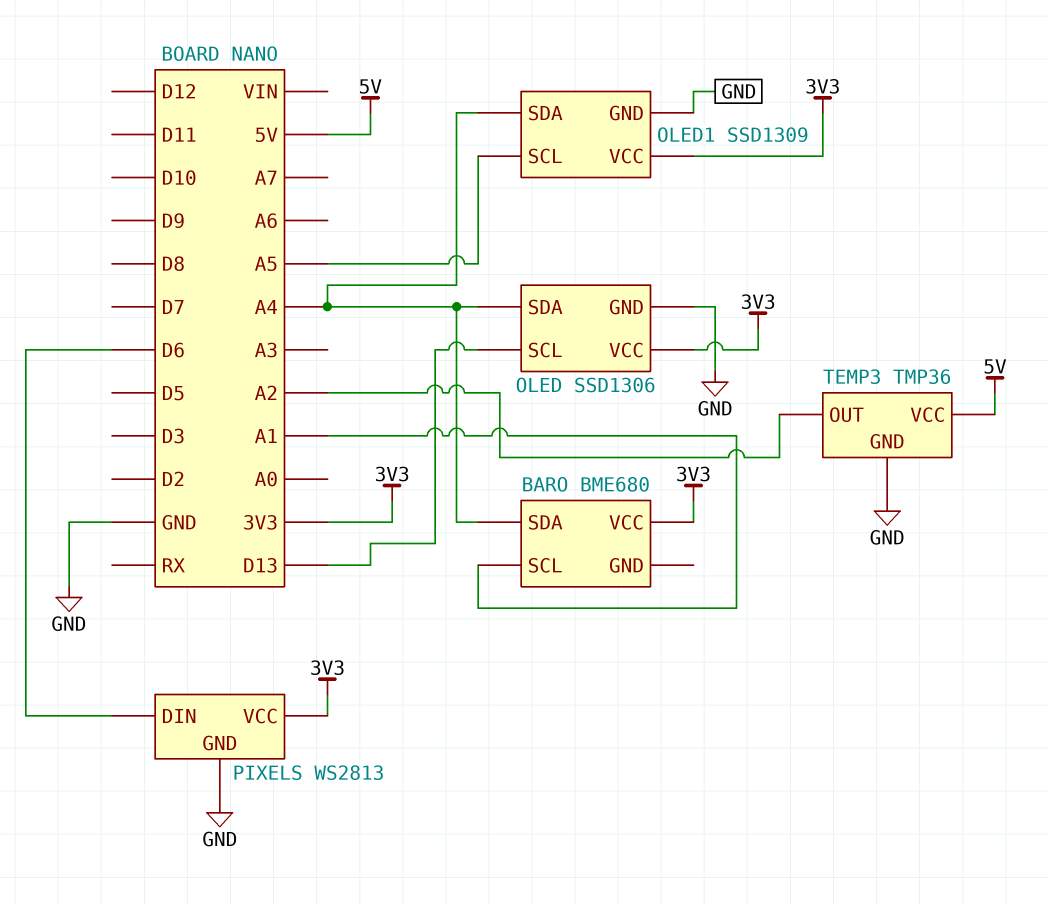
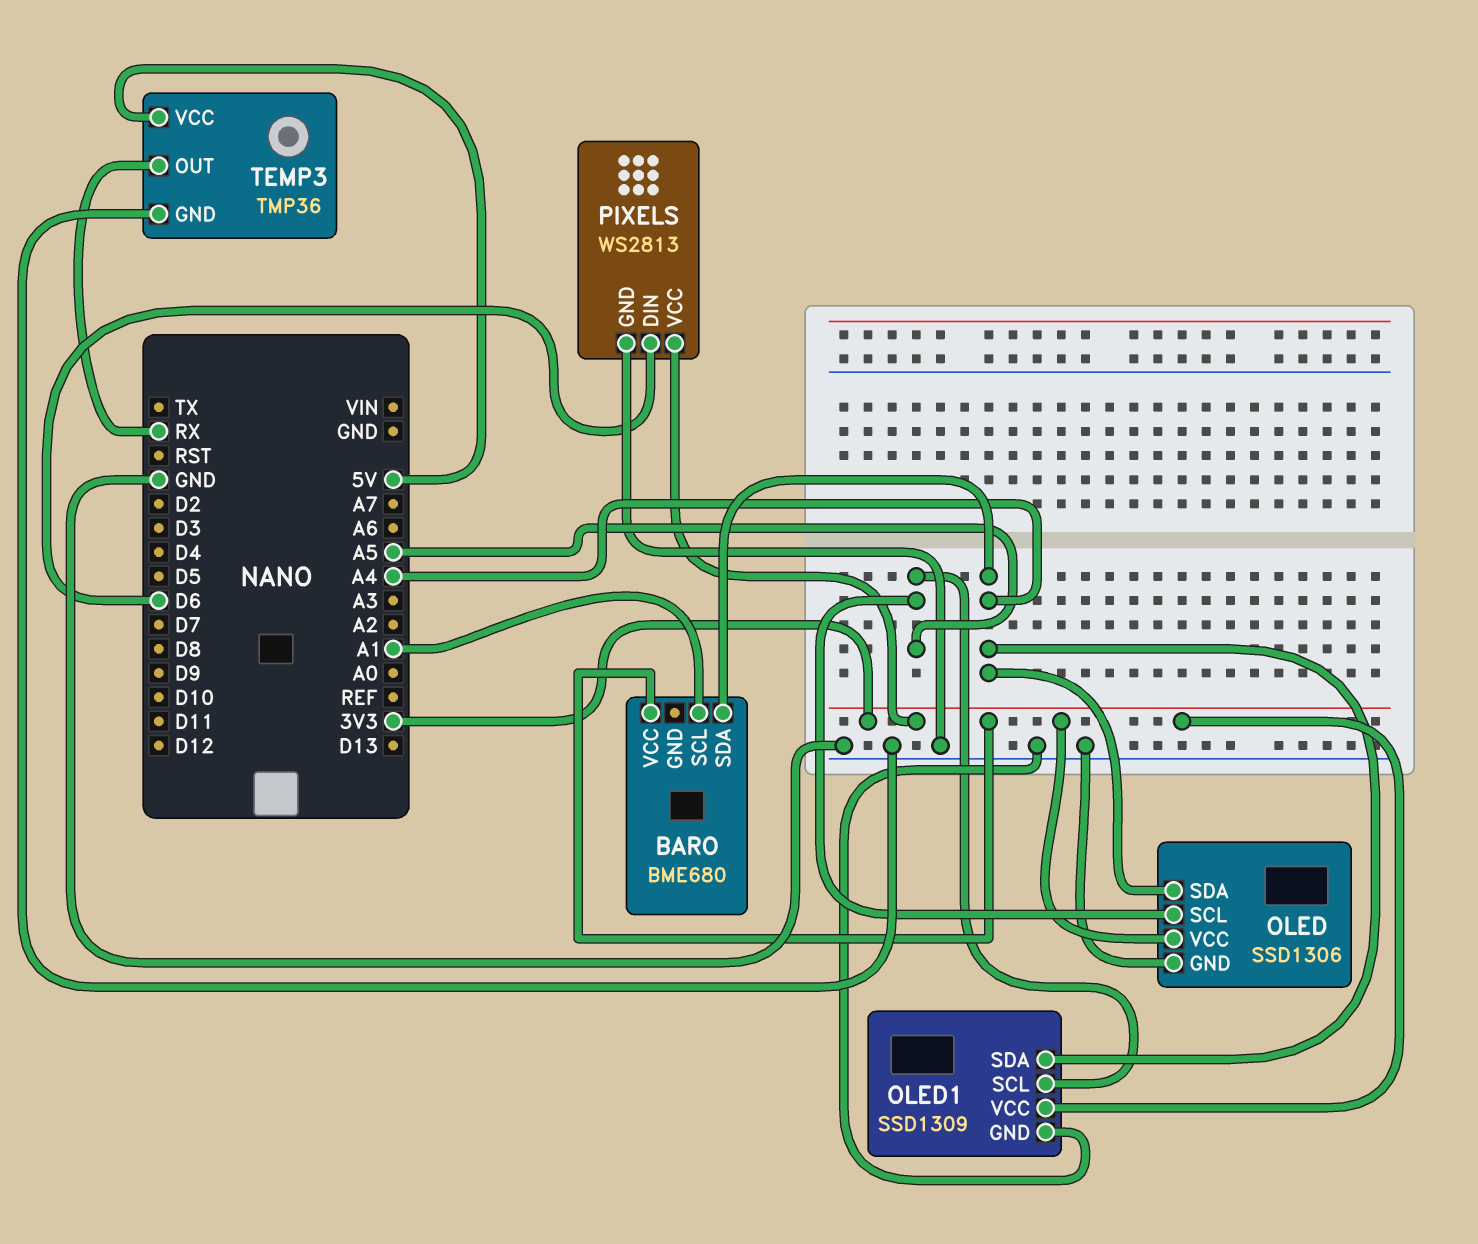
OLED pin SCL: D13 -> A5
TEMP3 pin OUT: A2 -> RX

